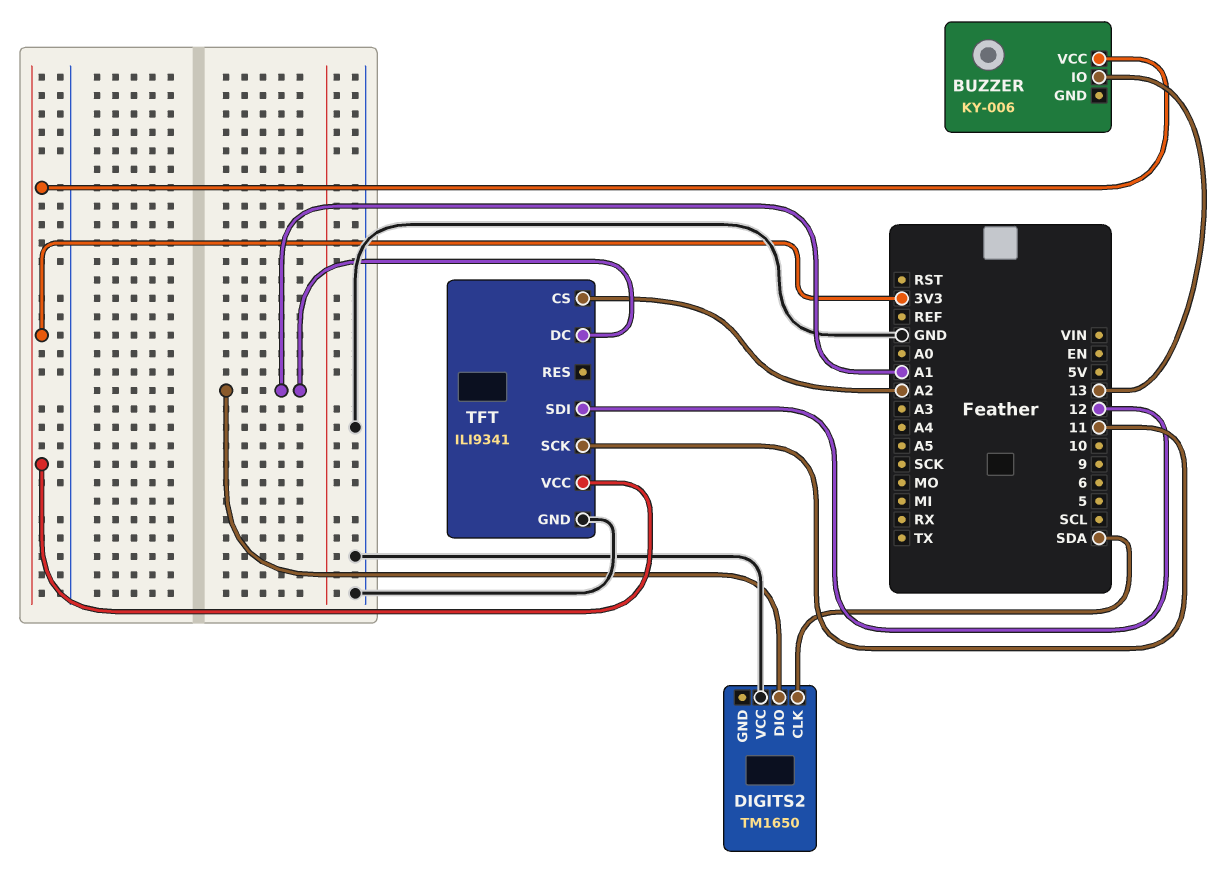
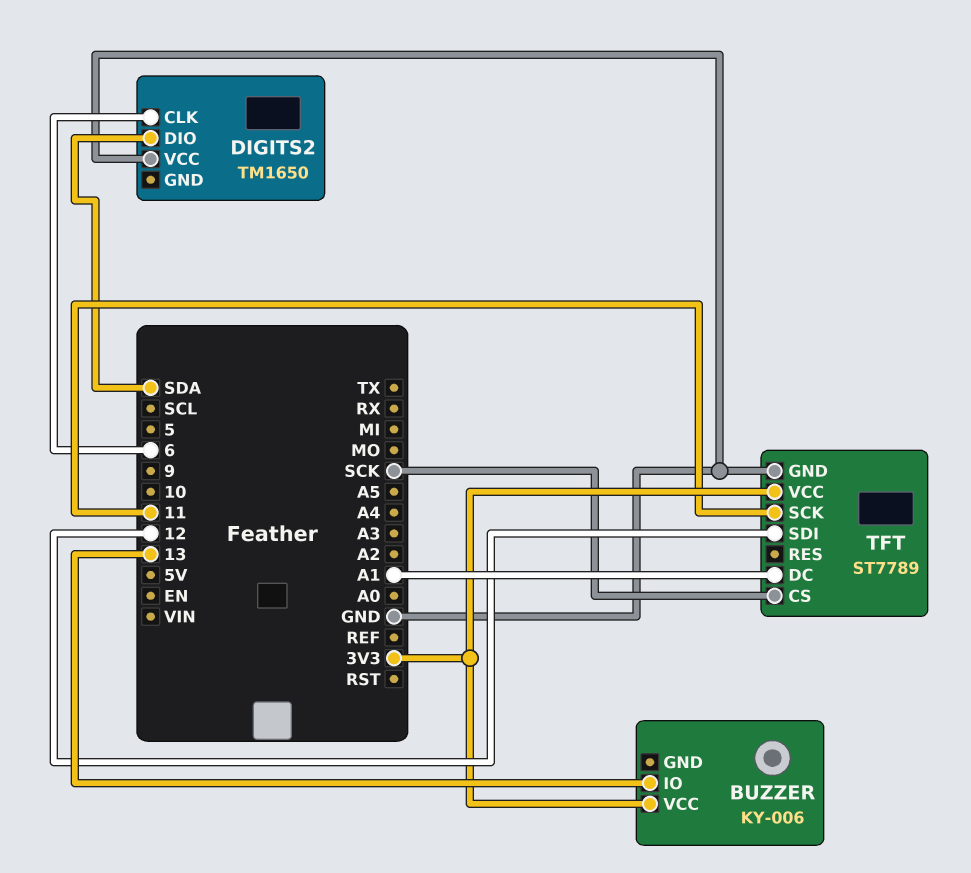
DIGITS2 pin CLK: SDA -> 6
DIGITS2 pin DIO: A1 -> SDA
TFT: ILI9341 -> ST7789
TFT pin CS: A2 -> SCK

